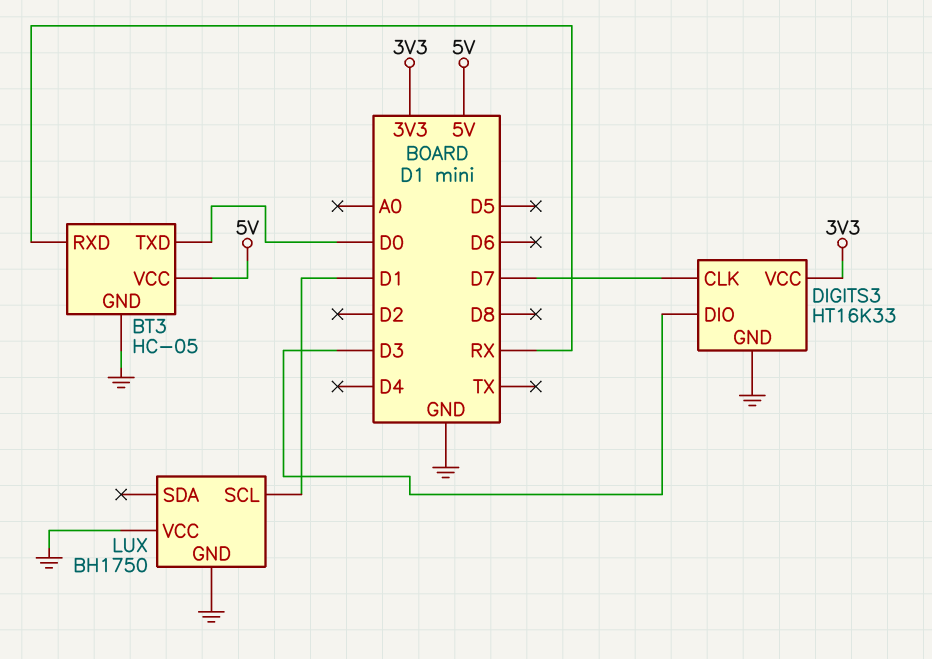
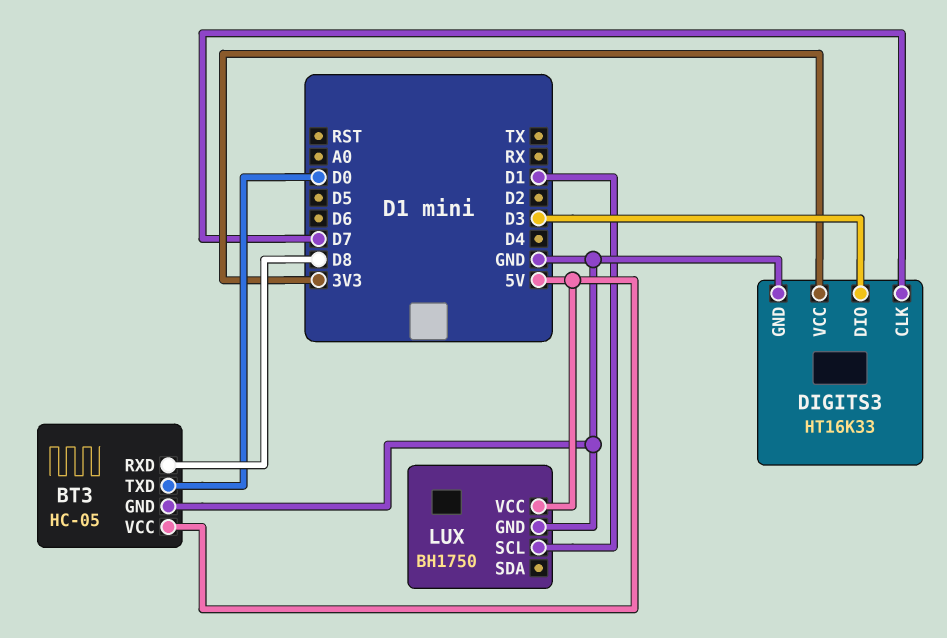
BT3 pin RXD: RX -> D8
LUX pin VCC: GND -> 5V

